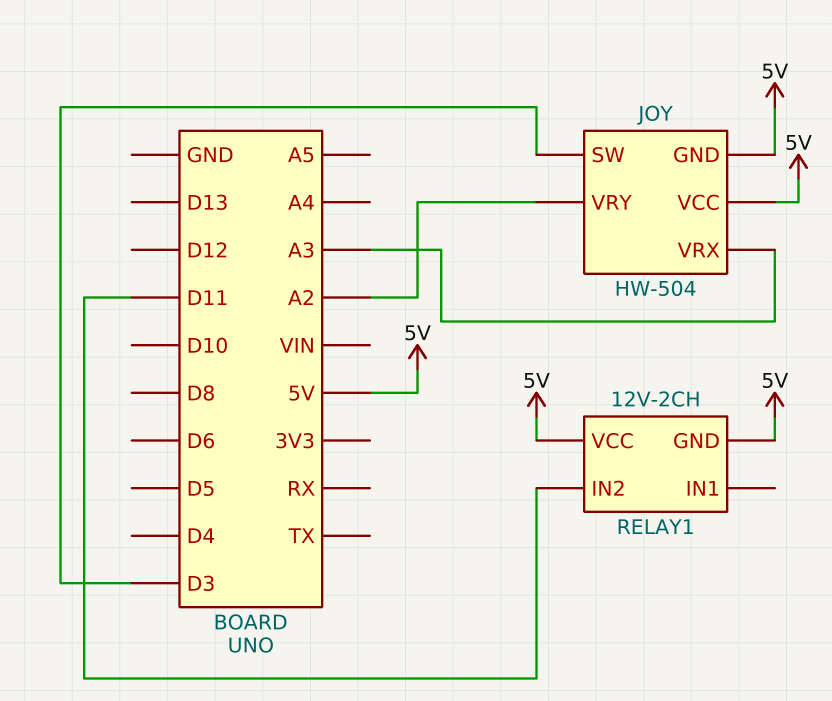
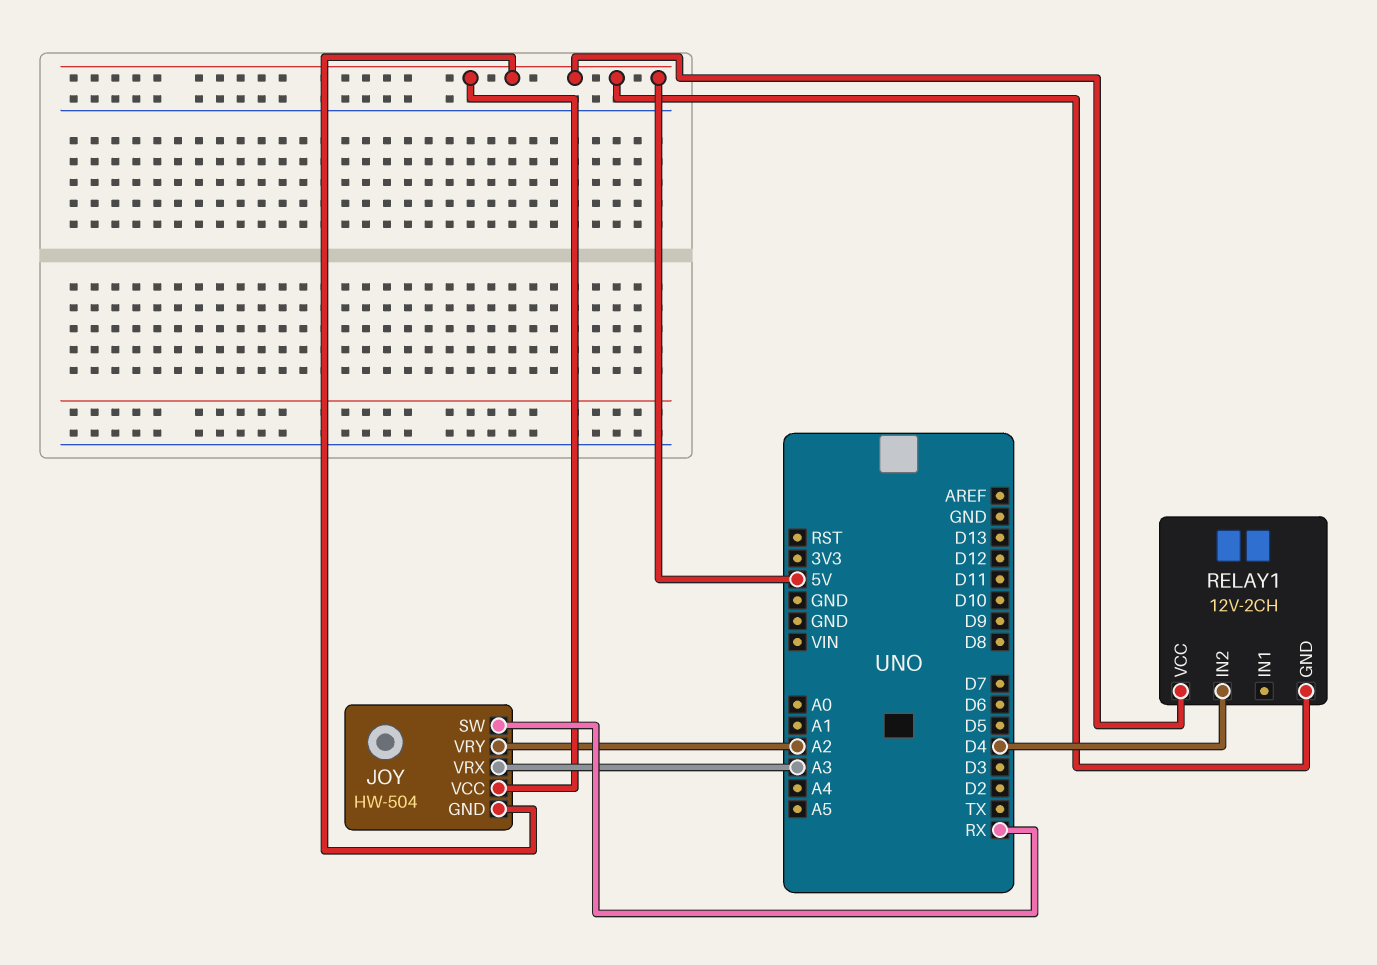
JOY pin SW: D3 -> RX
RELAY1 pin IN2: D11 -> D4

